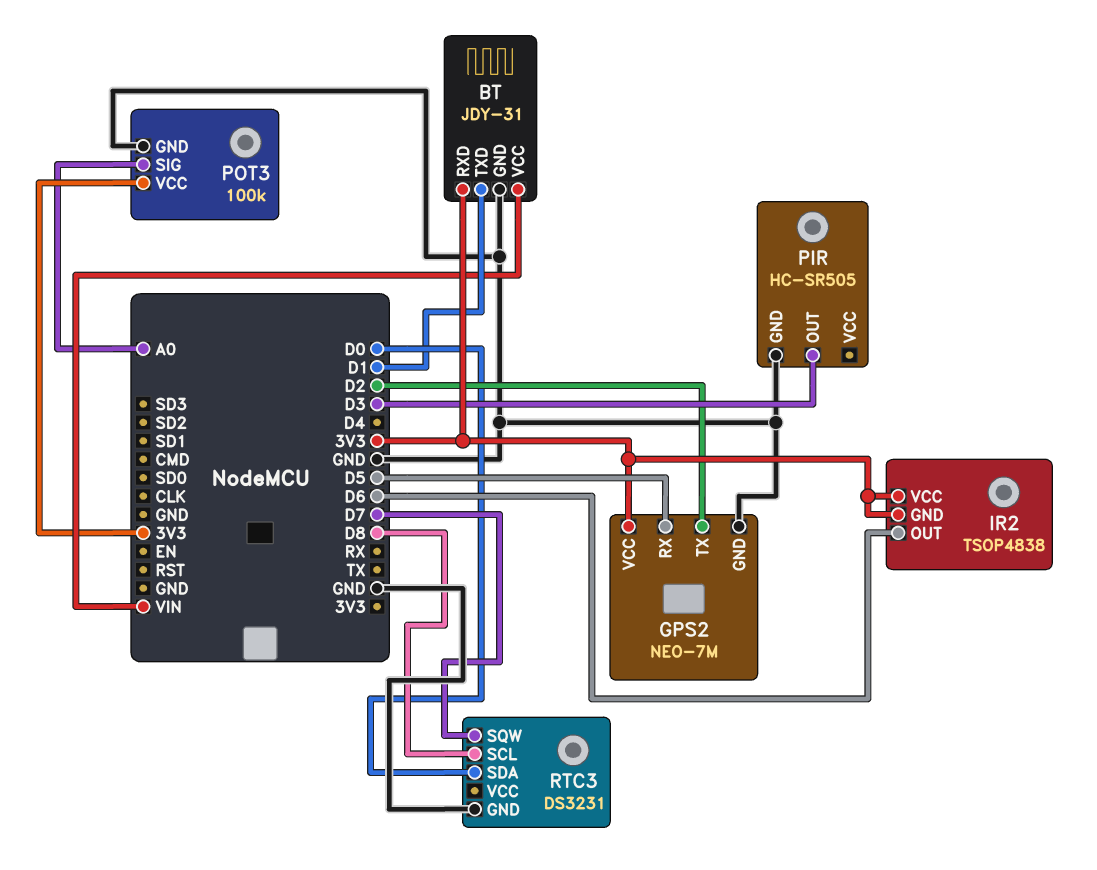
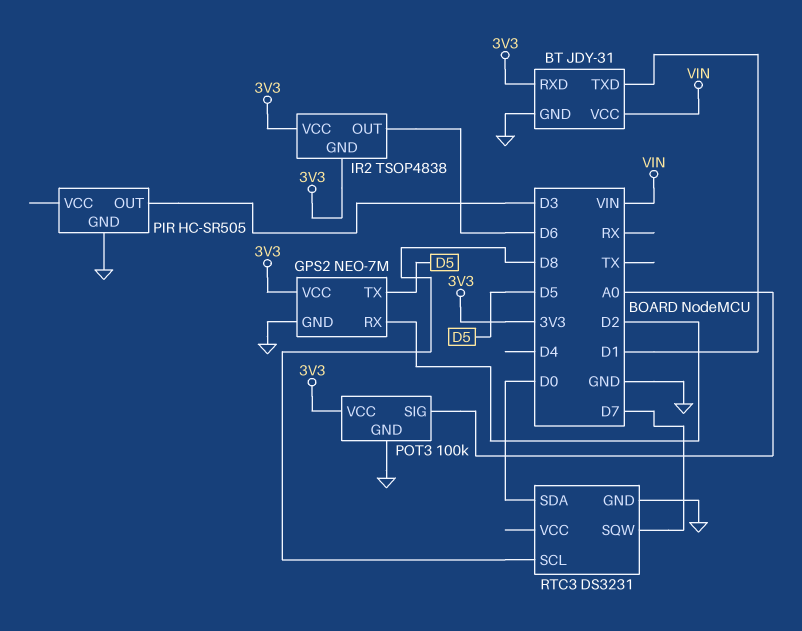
GPS2 pin RX: D5 -> D2
GPS2 pin TX: D2 -> D5

